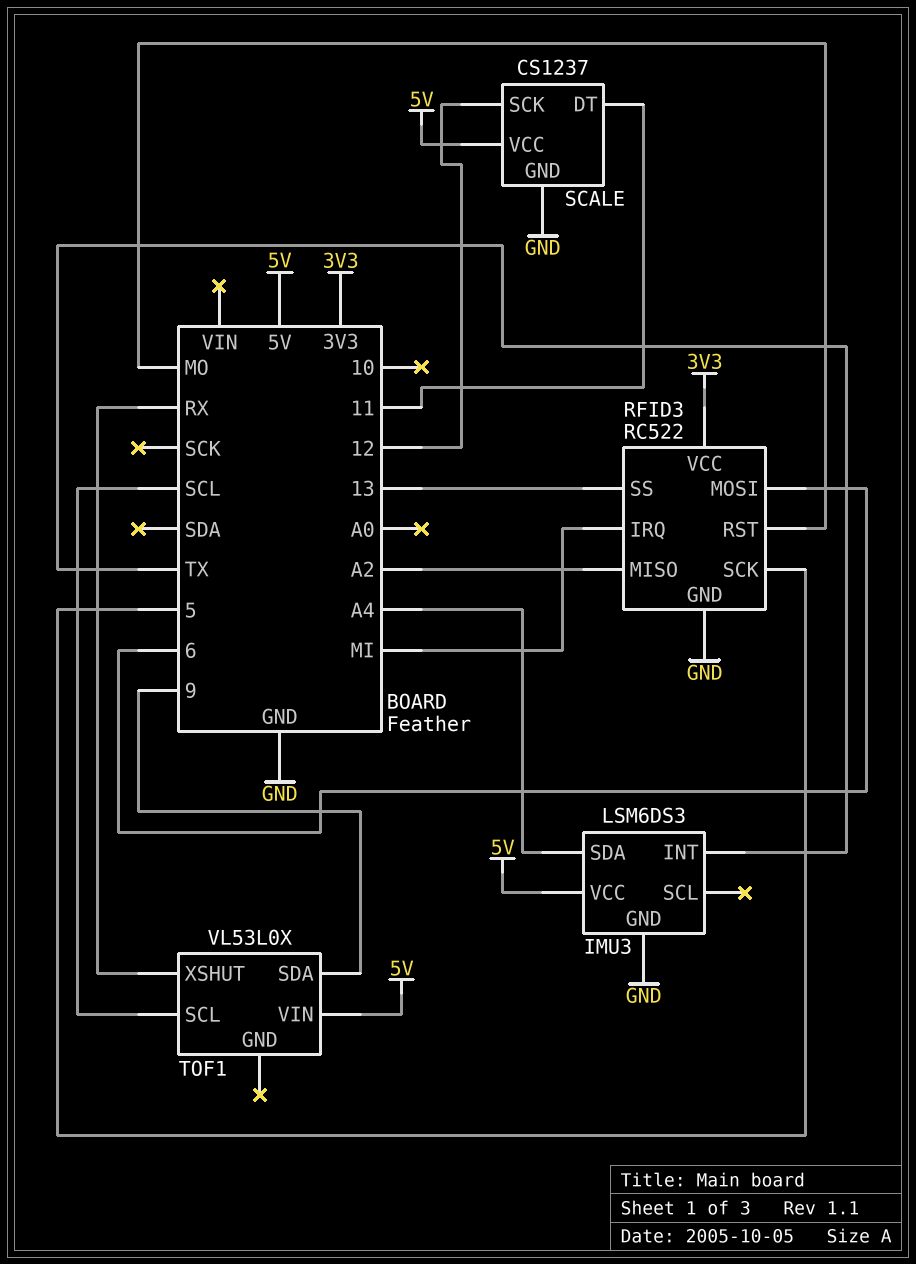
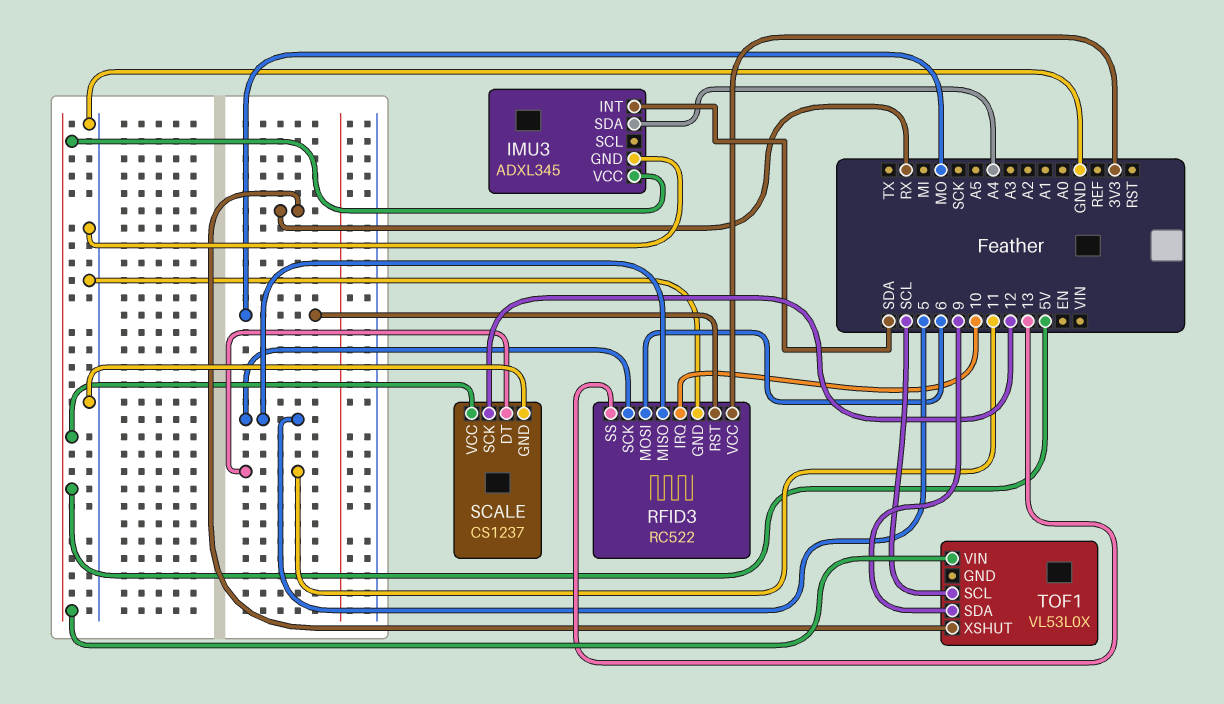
IMU3: LSM6DS3 -> ADXL345
IMU3 pin INT: TX -> SDA
RFID3 pin IRQ: MI -> 10
RFID3 pin MISO: A2 -> 5

